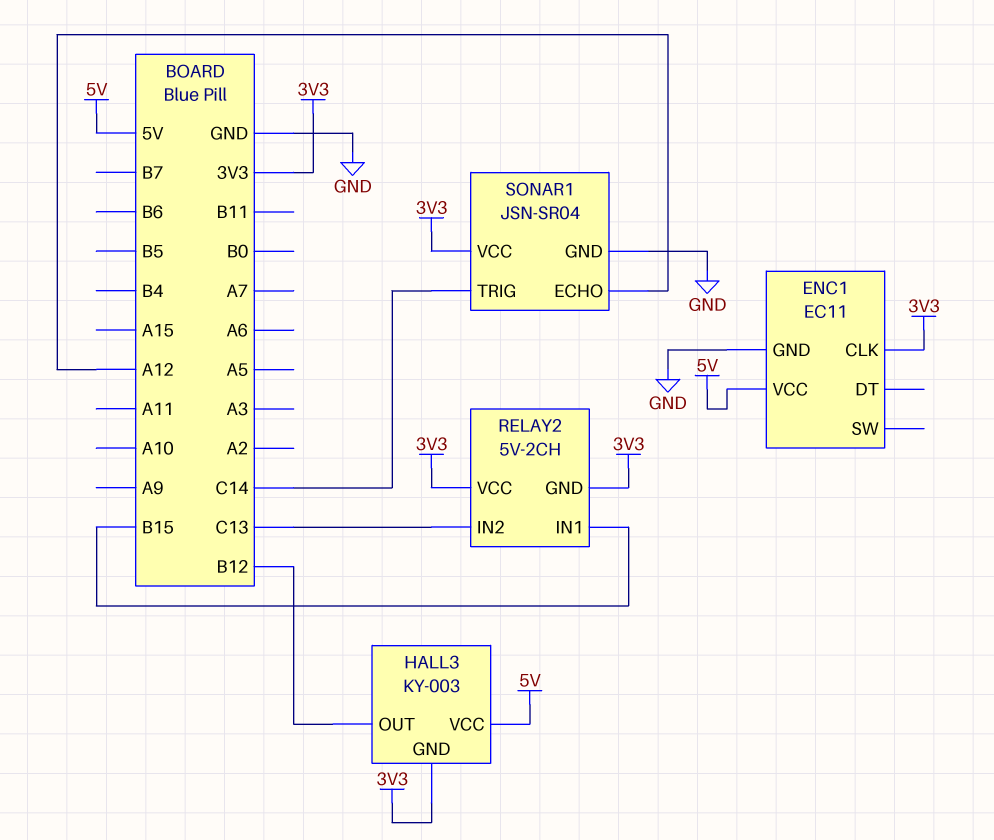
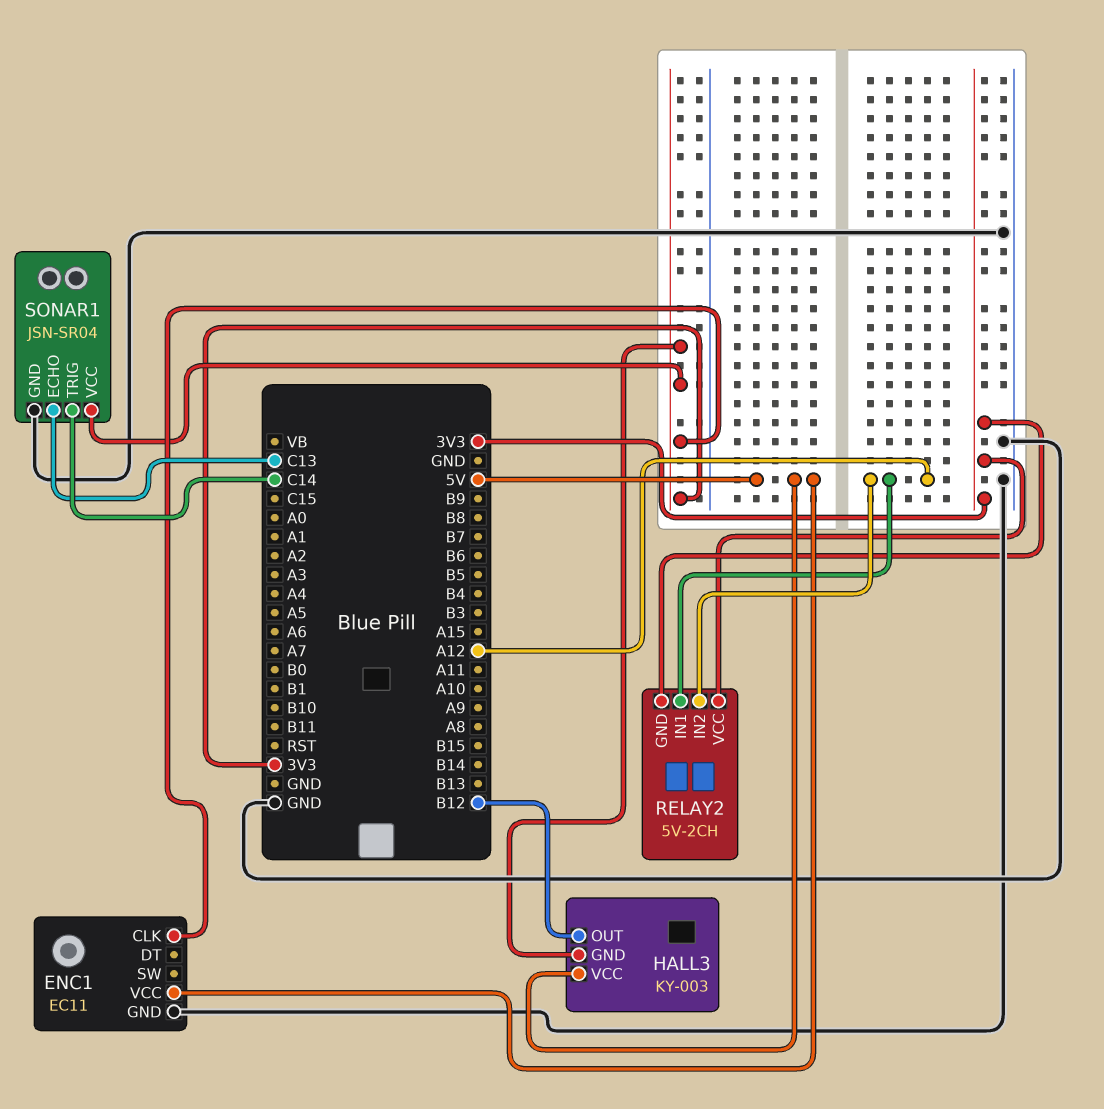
RELAY2 pin IN1: B15 -> A12
RELAY2 pin IN2: C13 -> A12
SONAR1 pin ECHO: A12 -> C13

